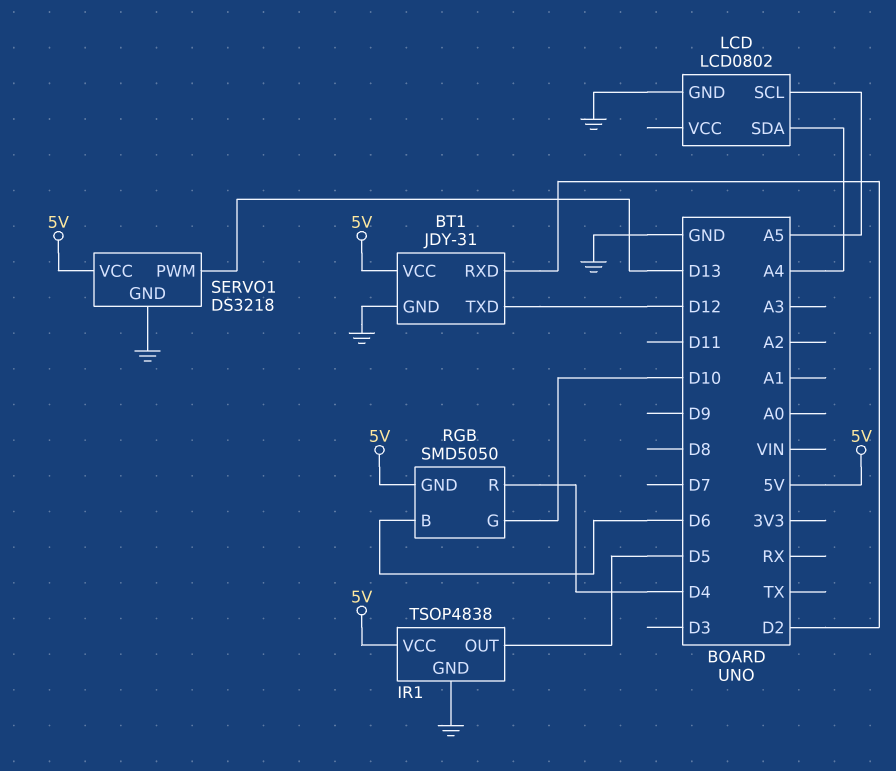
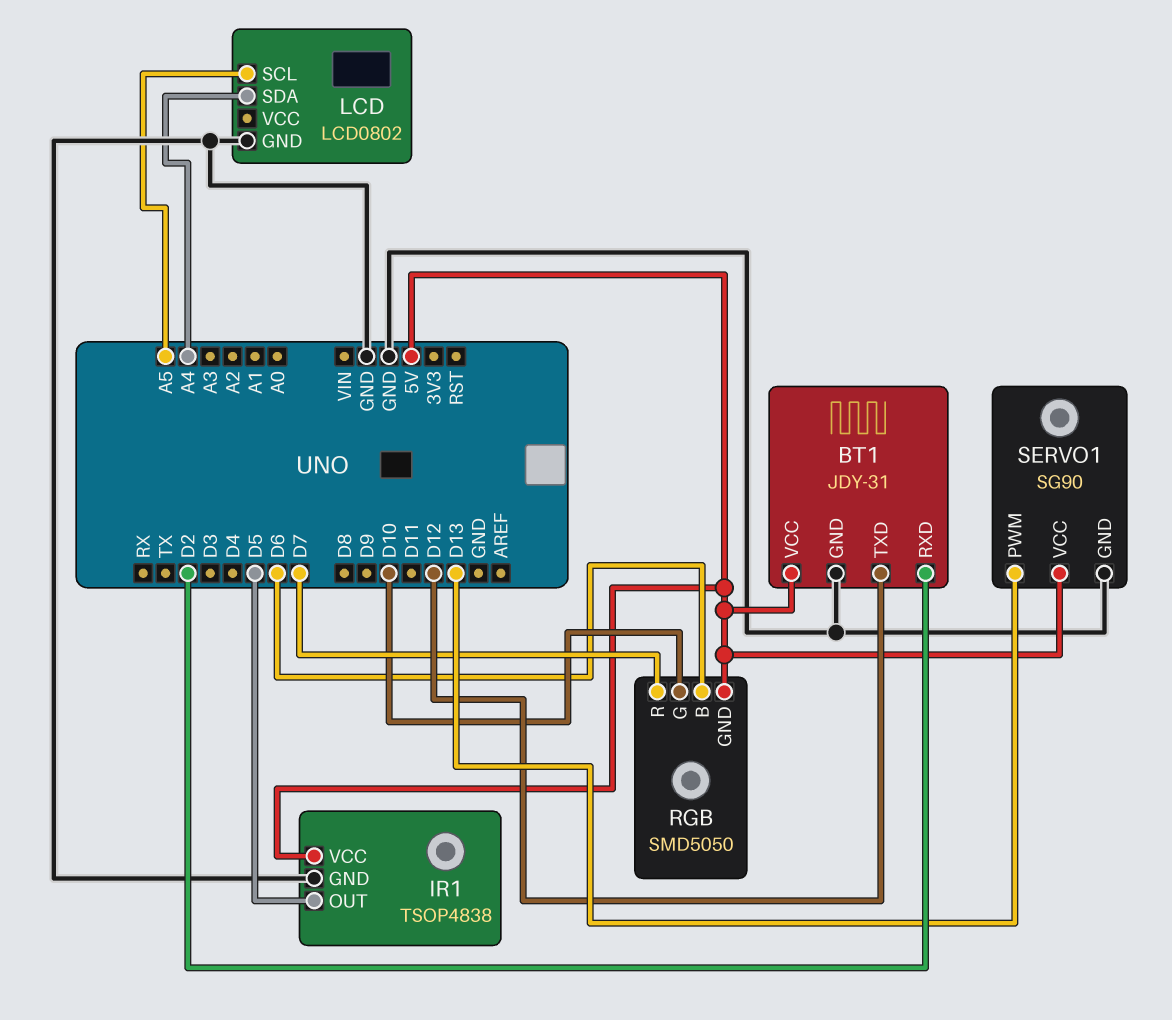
RGB pin R: D4 -> D7
SERVO1: DS3218 -> SG90

